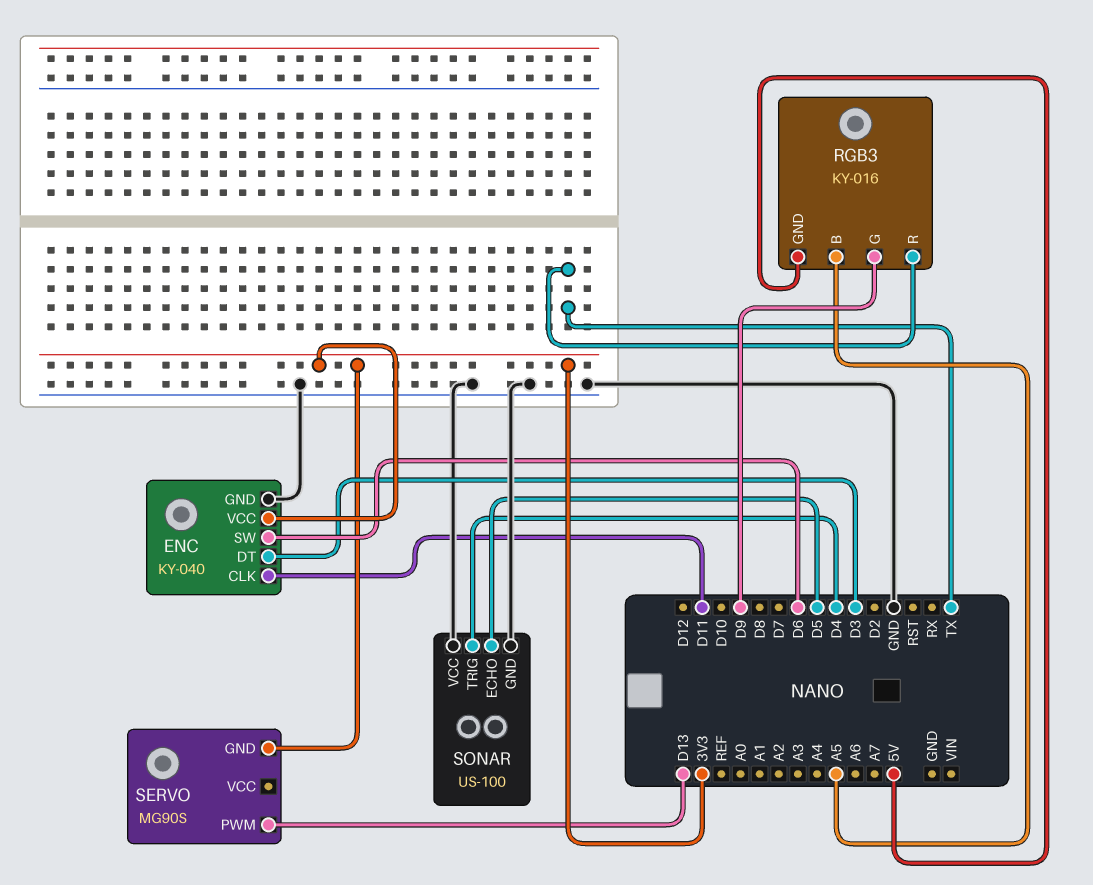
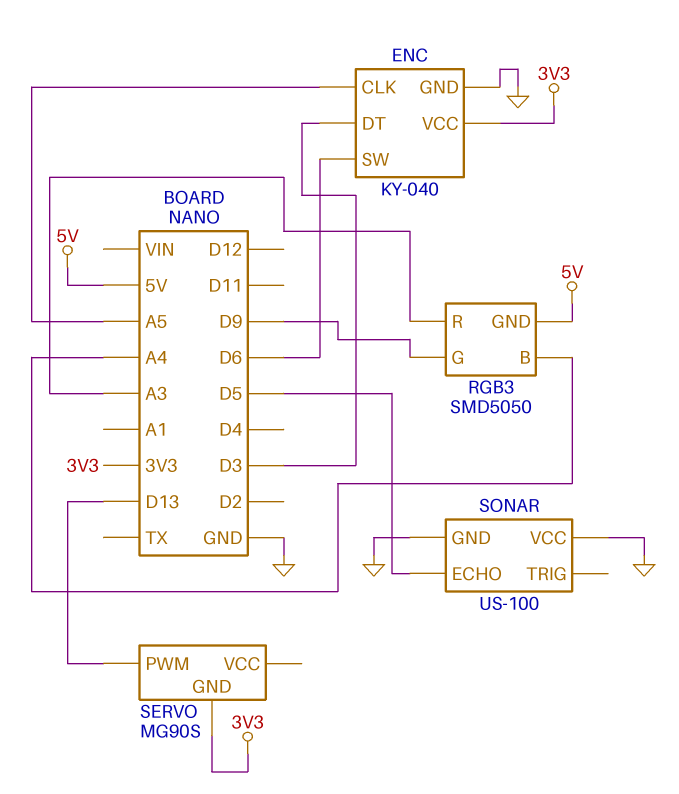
ENC pin CLK: D11 -> A5
RGB3: KY-016 -> SMD5050
RGB3 pin B: A5 -> A4
RGB3 pin R: TX -> A3
SONAR pin TRIG: D4 -> none

